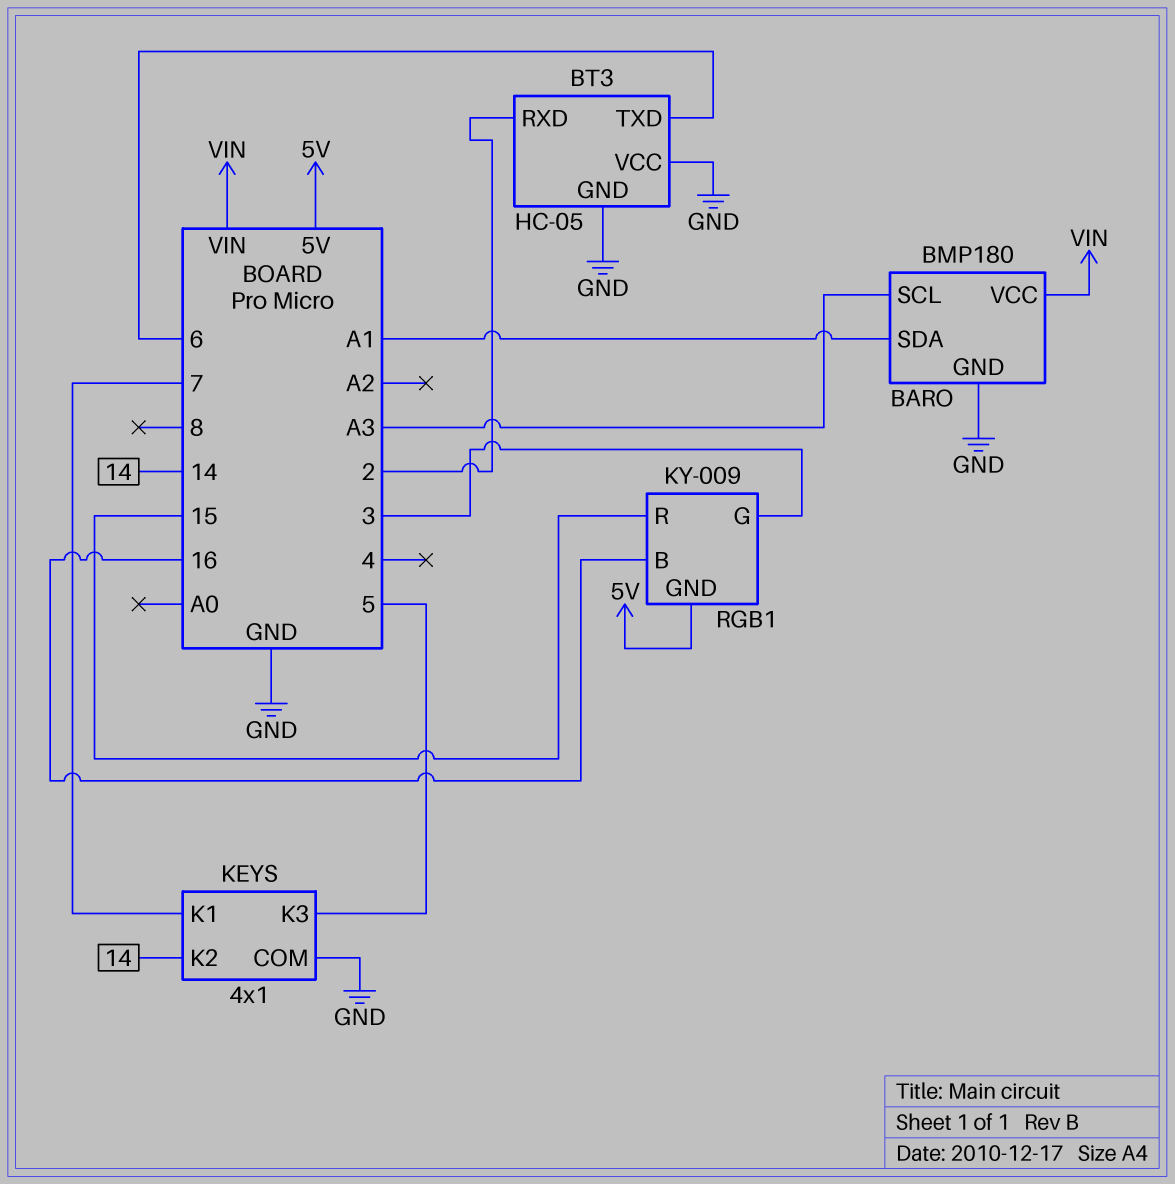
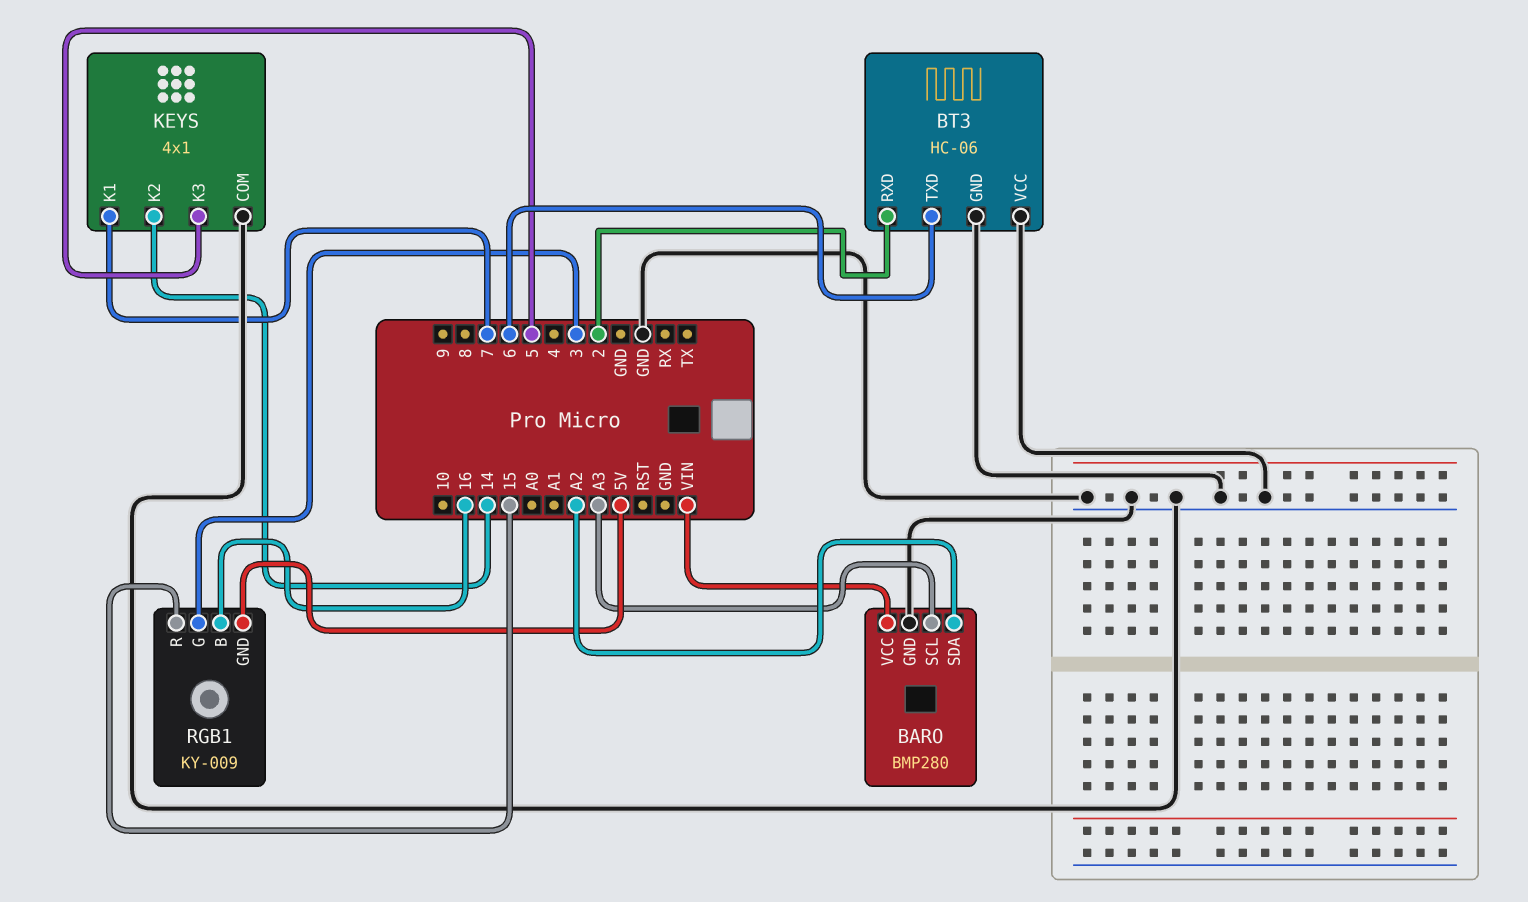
BARO: BMP180 -> BMP280
BARO pin SDA: A1 -> A2
BT3: HC-05 -> HC-06

